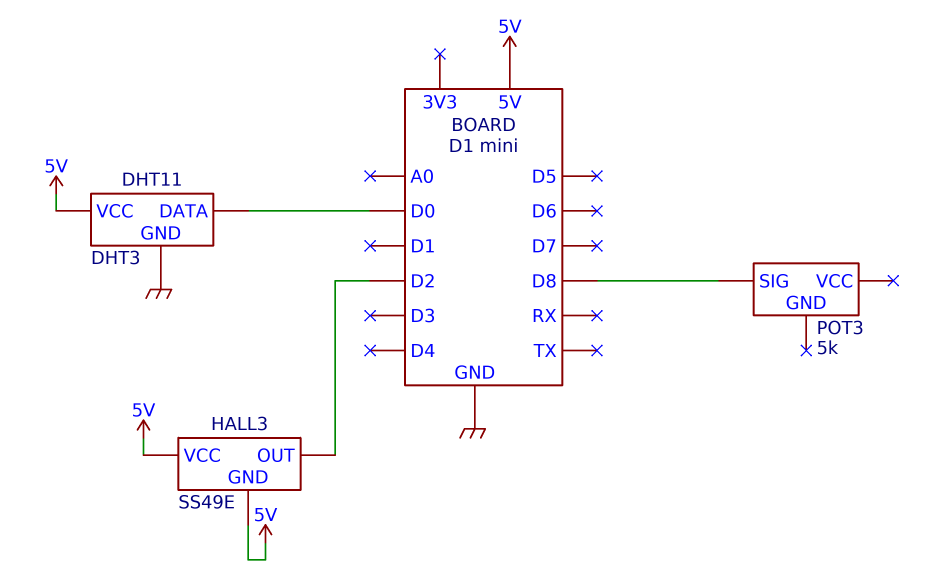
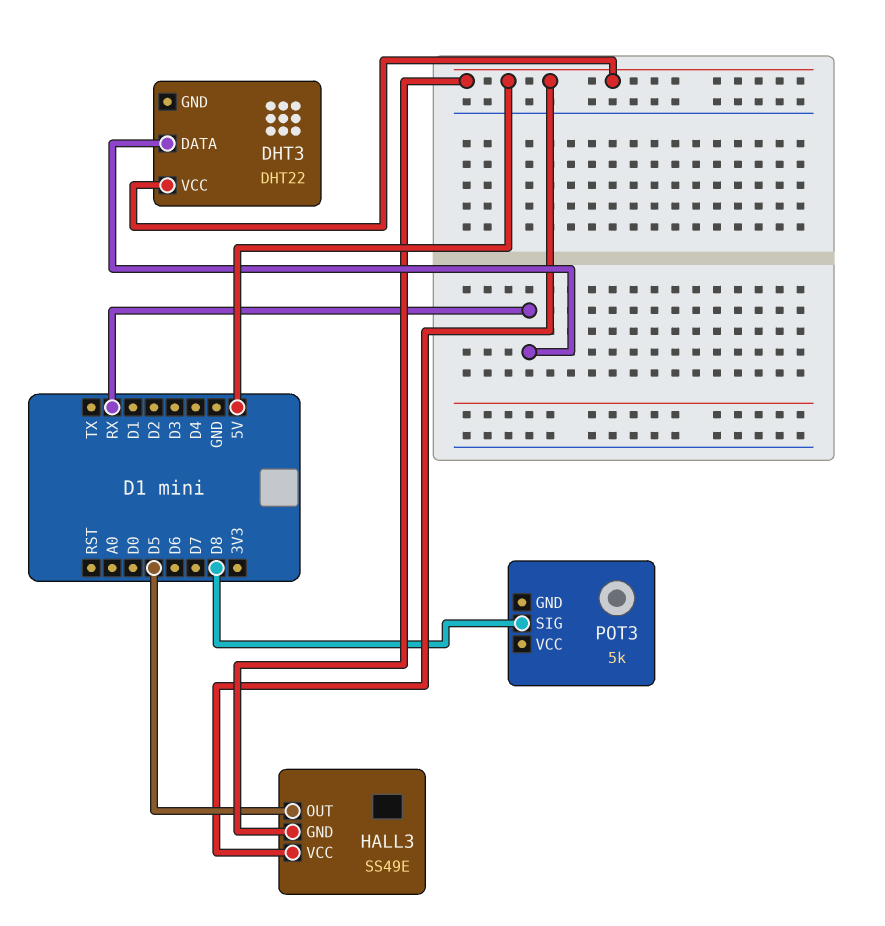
DHT3: DHT11 -> DHT22
DHT3 pin DATA: D0 -> RX
DHT3 pin GND: GND -> none
HALL3 pin OUT: D2 -> D5

